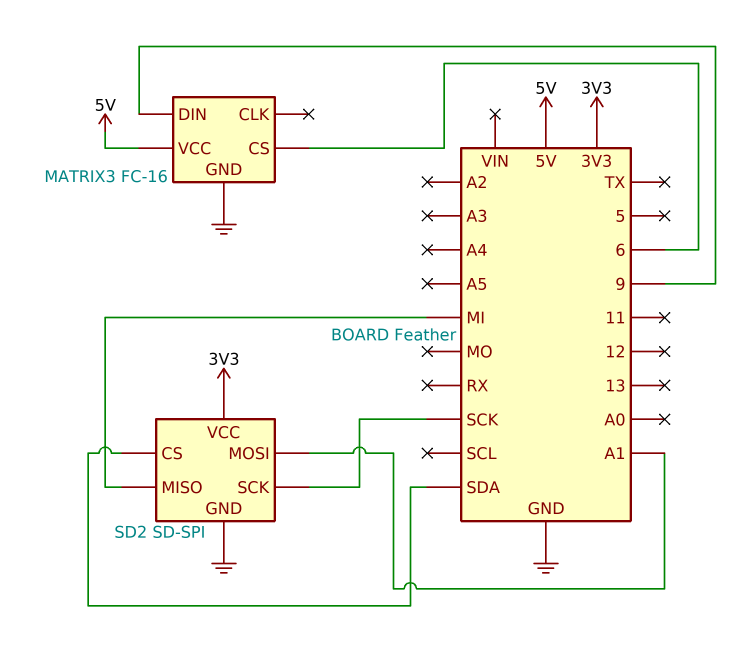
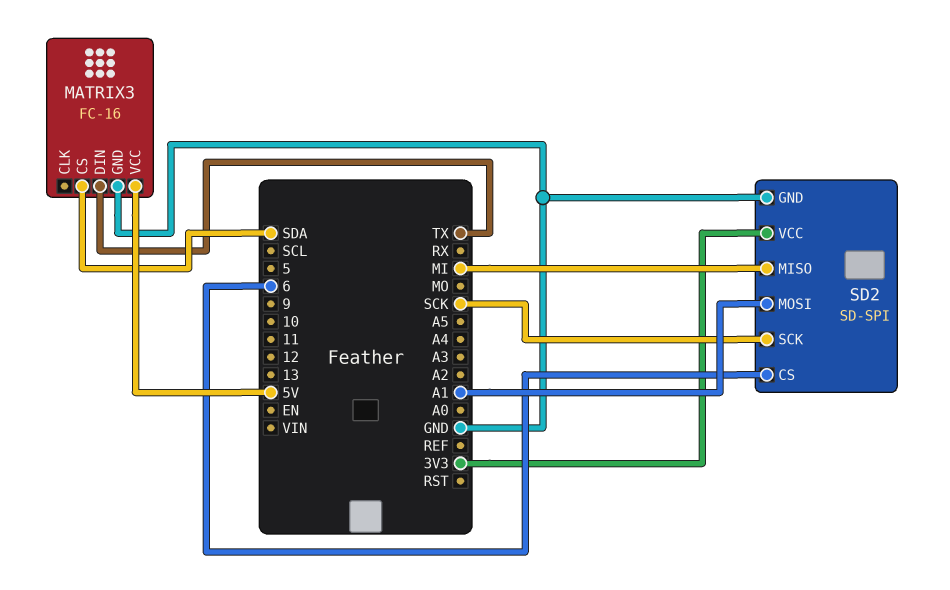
MATRIX3 pin CS: 6 -> SDA
MATRIX3 pin DIN: 9 -> TX
SD2 pin CS: SDA -> 6

